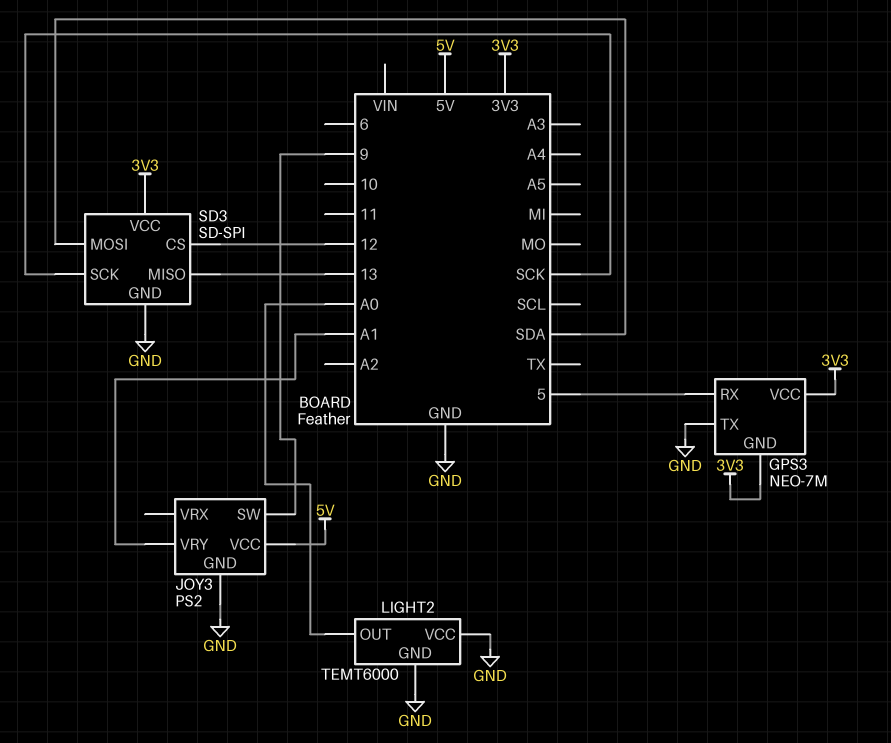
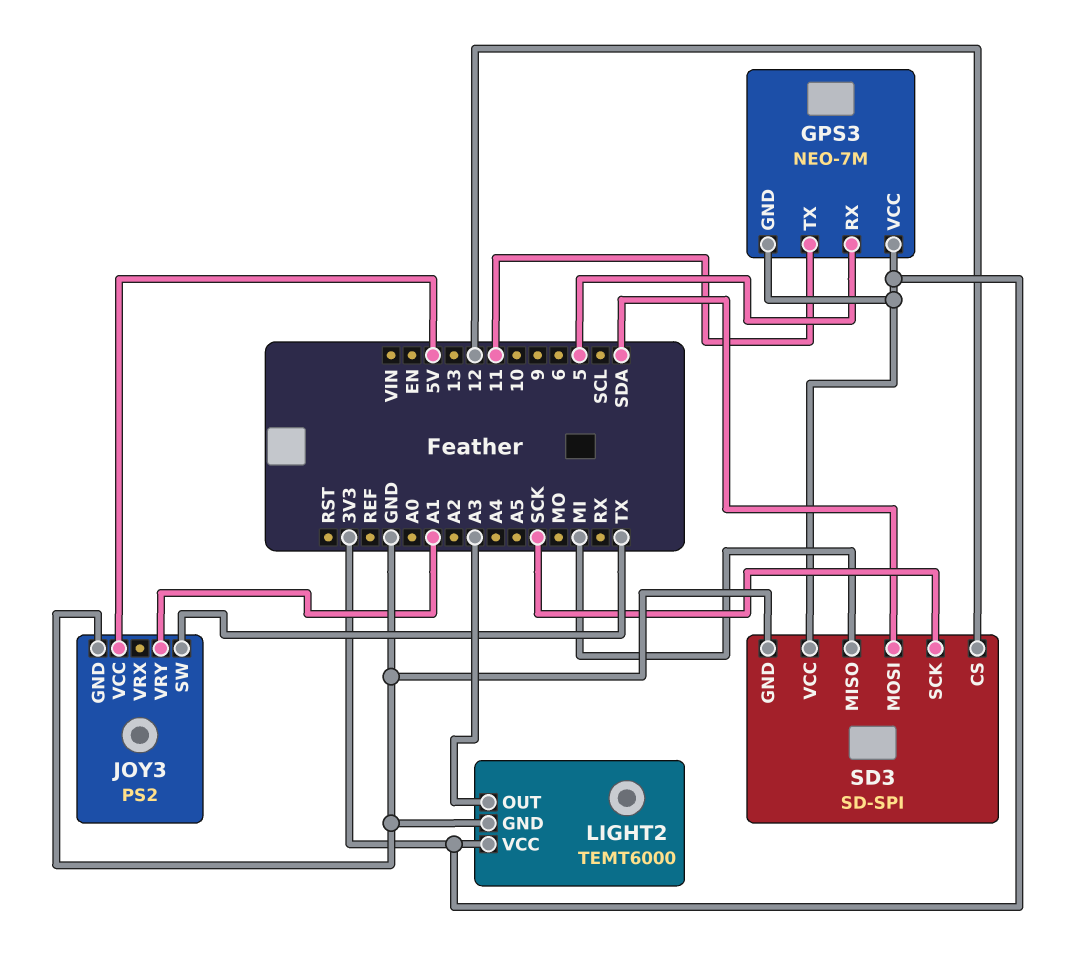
GPS3 pin TX: GND -> 11
JOY3 pin SW: 9 -> TX
LIGHT2 pin OUT: A0 -> A3
LIGHT2 pin VCC: GND -> 3V3
SD3 pin MISO: 13 -> MI

